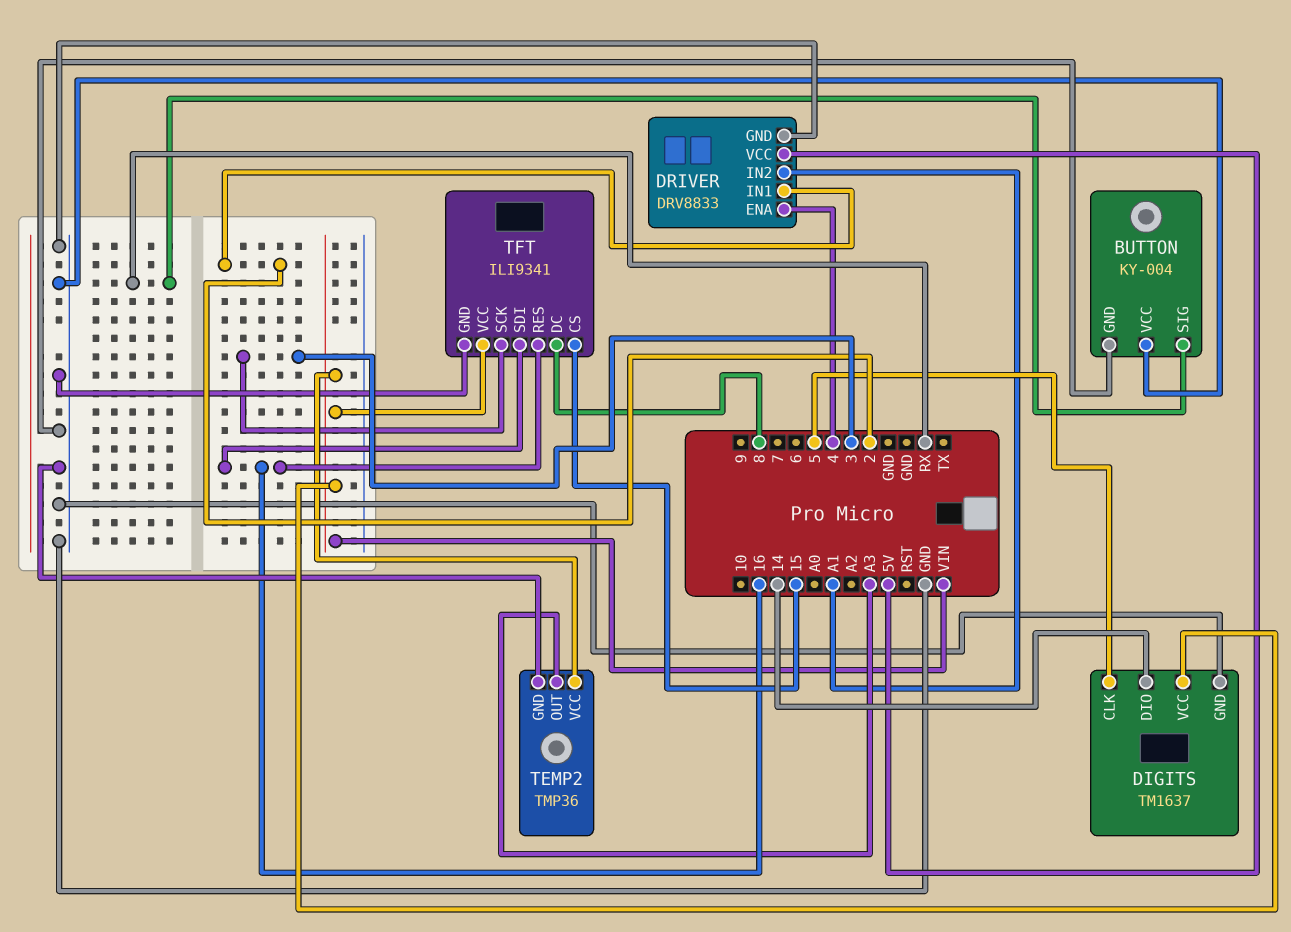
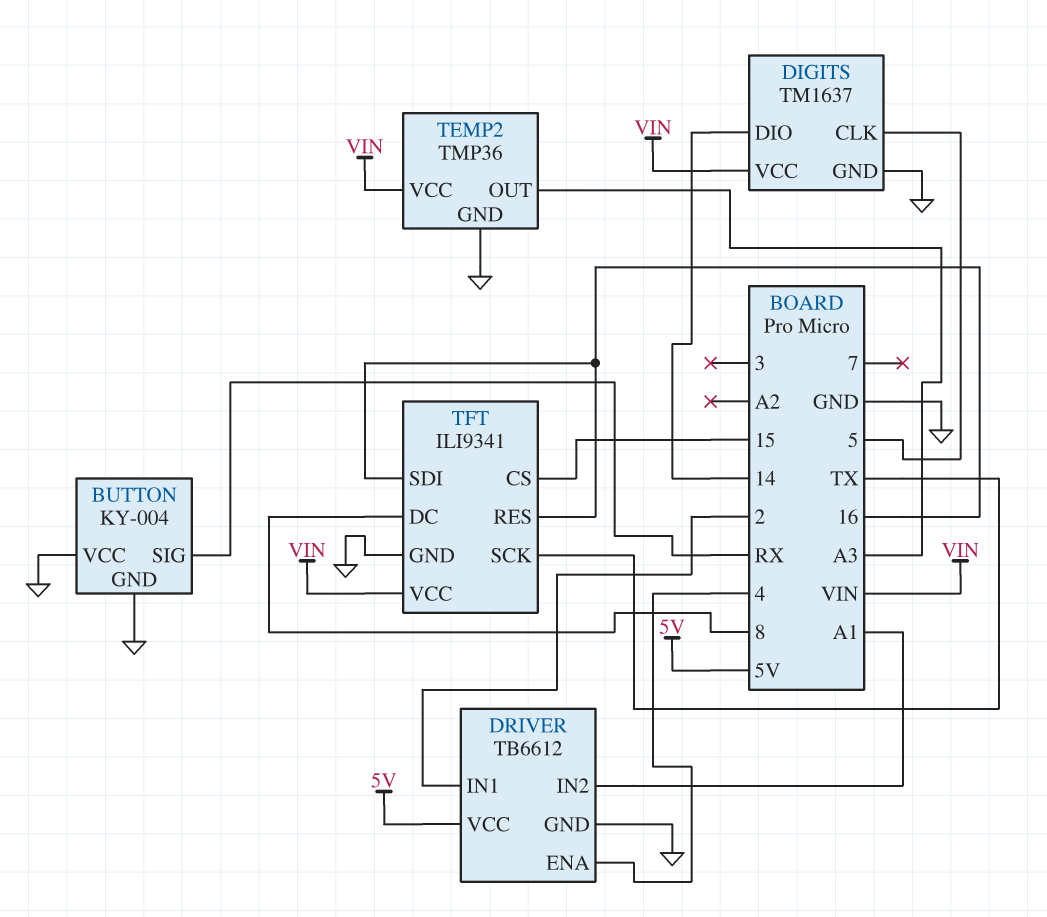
DRIVER: DRV8833 -> TB6612
TFT pin SCK: 3 -> TX

